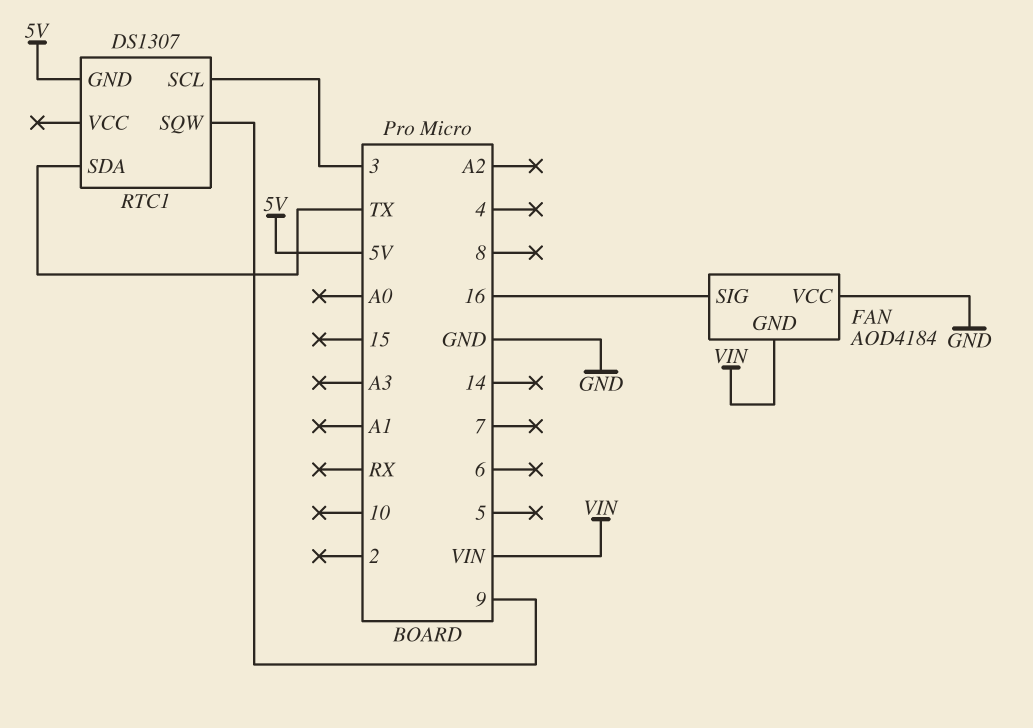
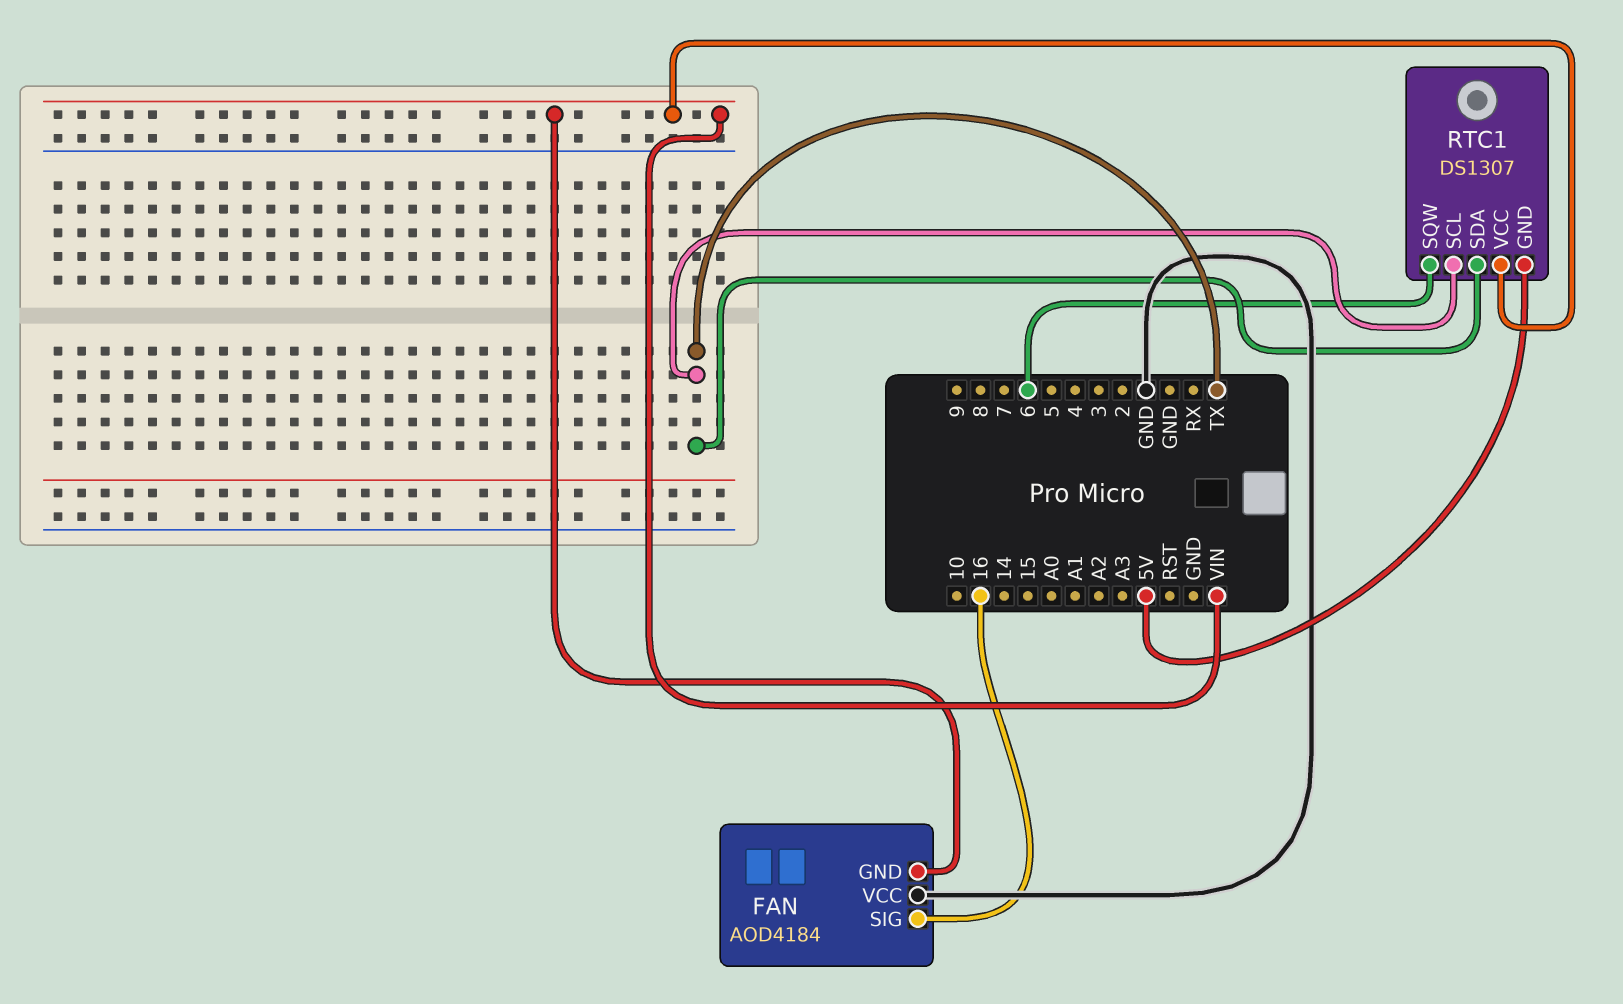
RTC1 pin SCL: 3 -> TX
RTC1 pin SQW: 9 -> 6
RTC1 pin VCC: none -> VIN

